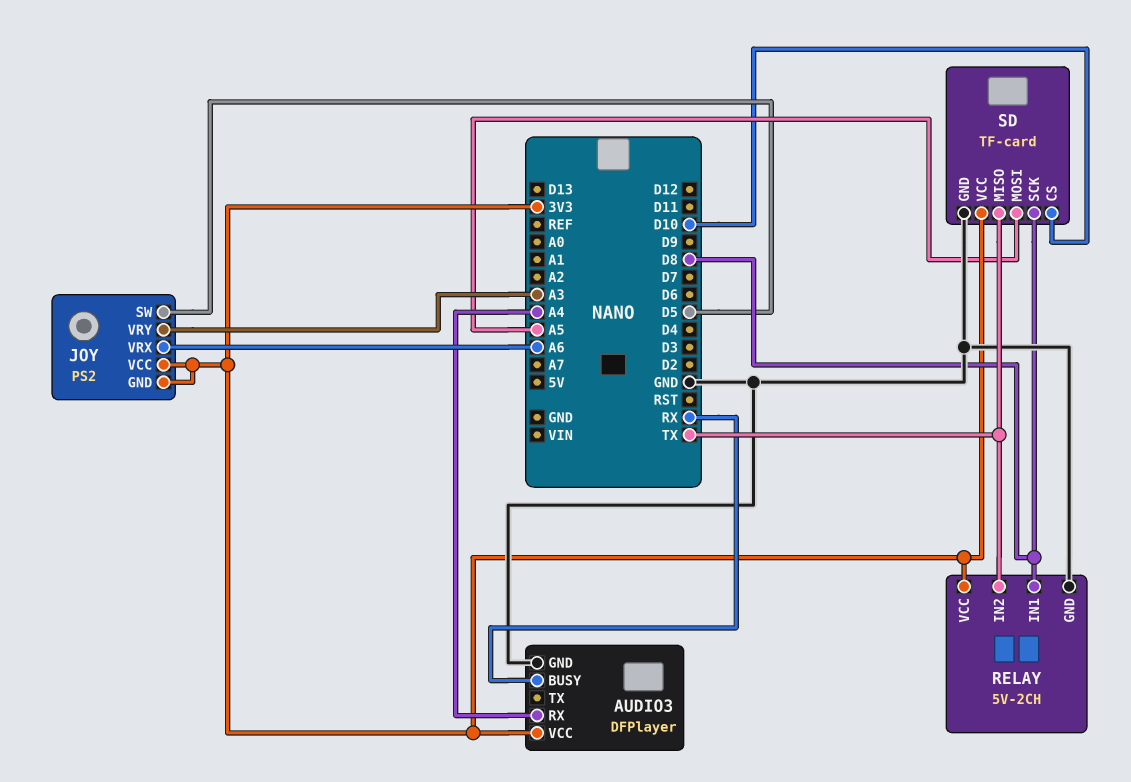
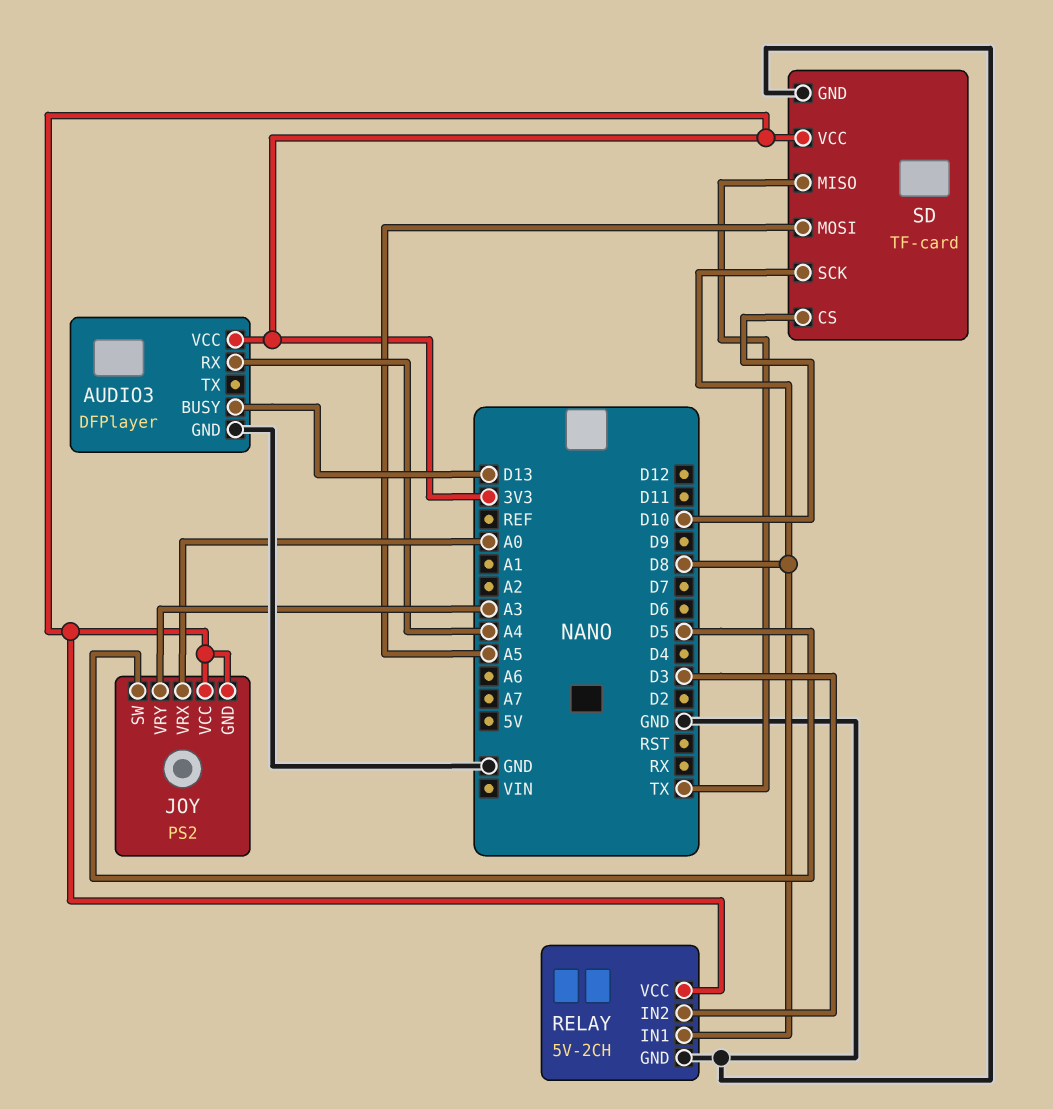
AUDIO3 pin BUSY: RX -> D13
JOY pin VRX: A6 -> A0
RELAY pin IN2: TX -> D3

